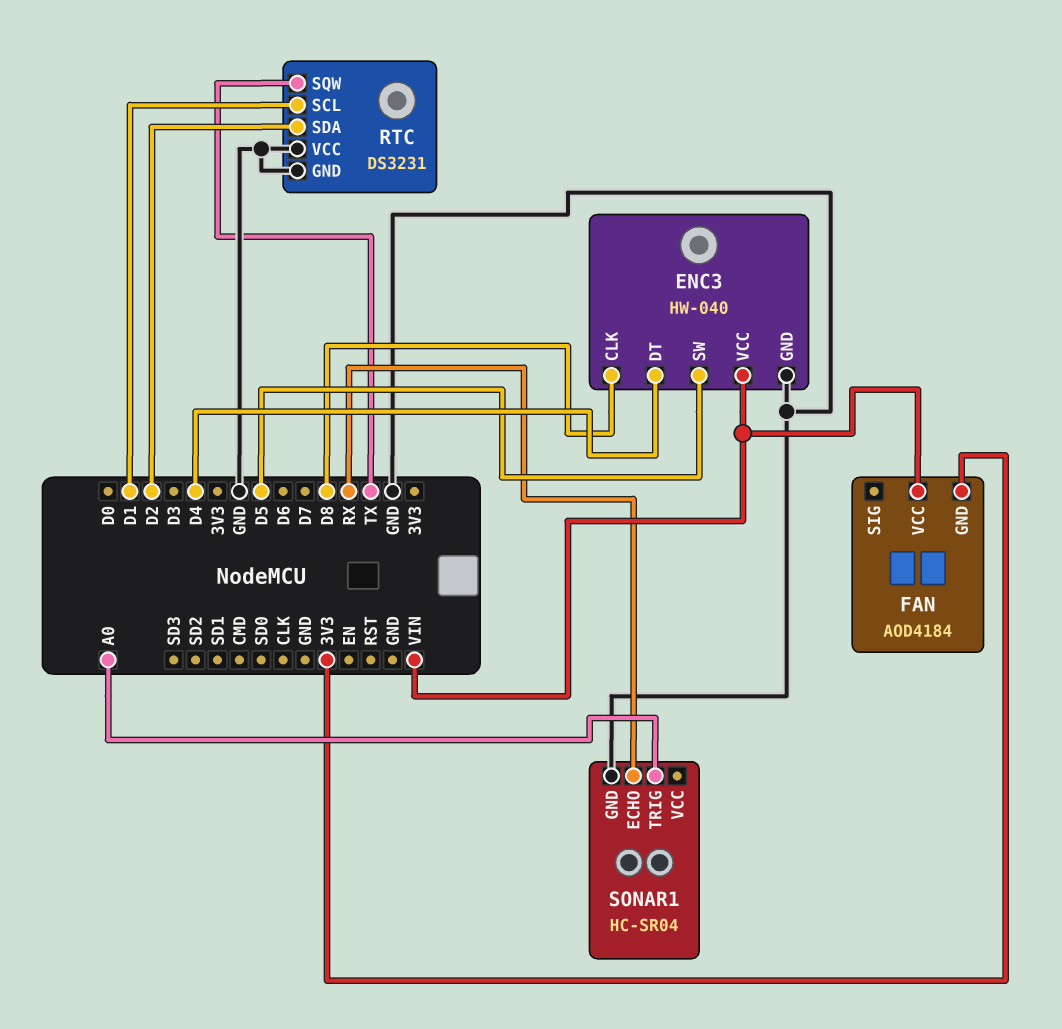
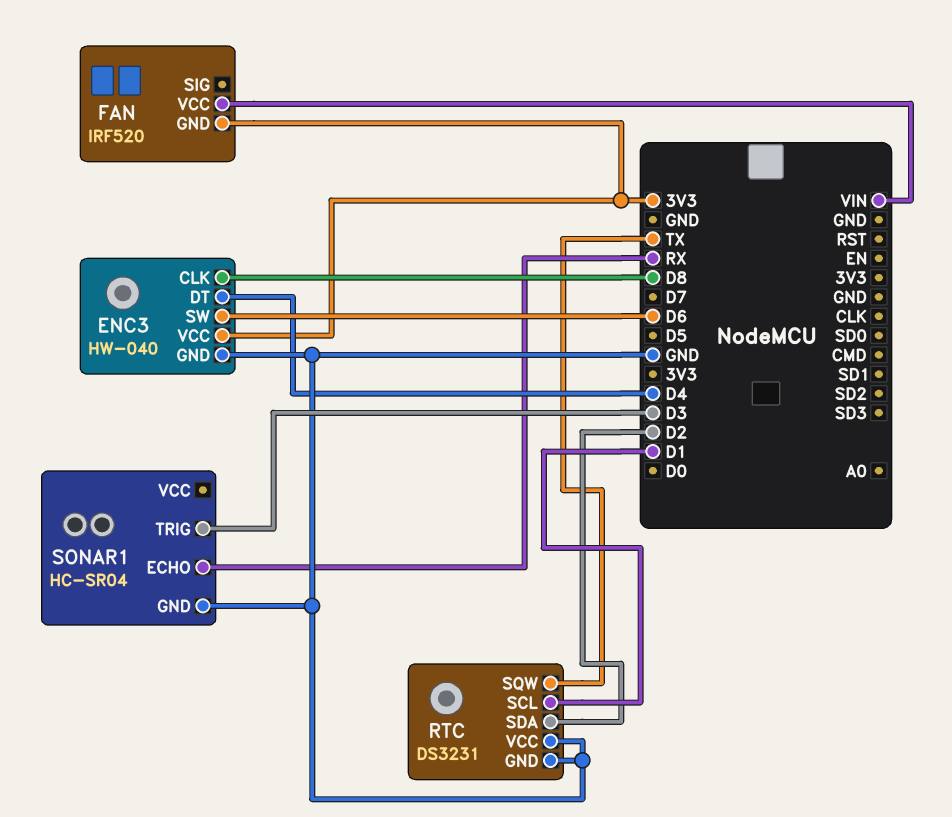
ENC3 pin SW: D5 -> D6
ENC3 pin VCC: VIN -> 3V3
FAN: AOD4184 -> IRF520
SONAR1 pin TRIG: A0 -> D3

